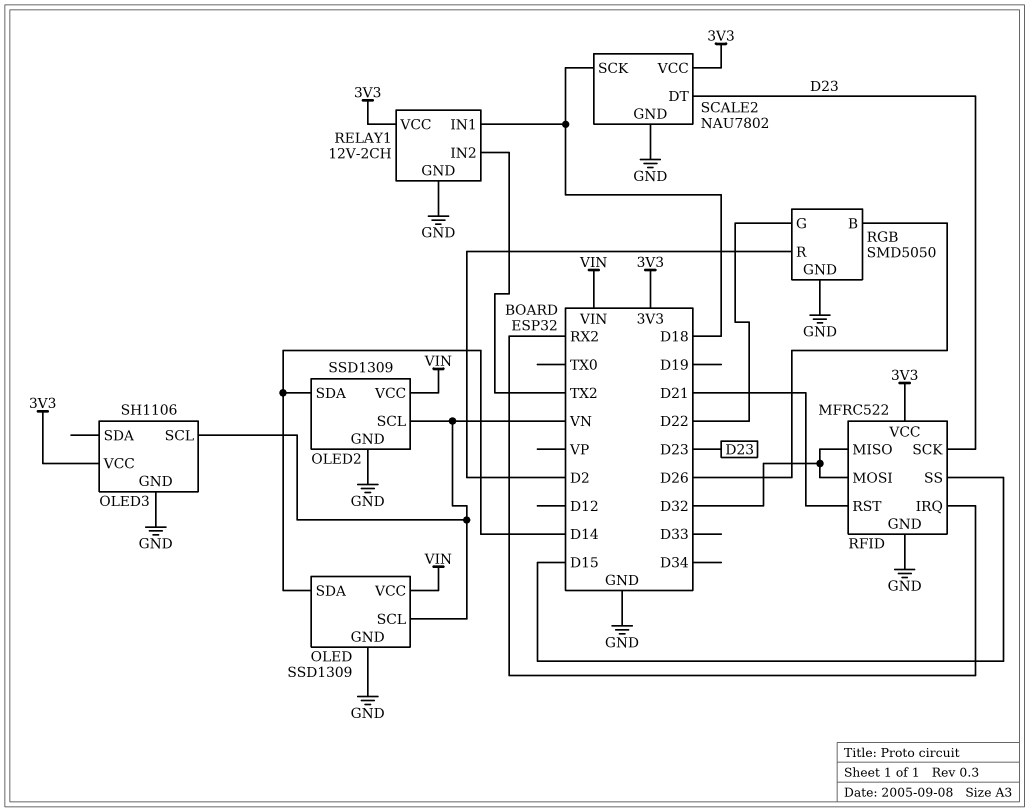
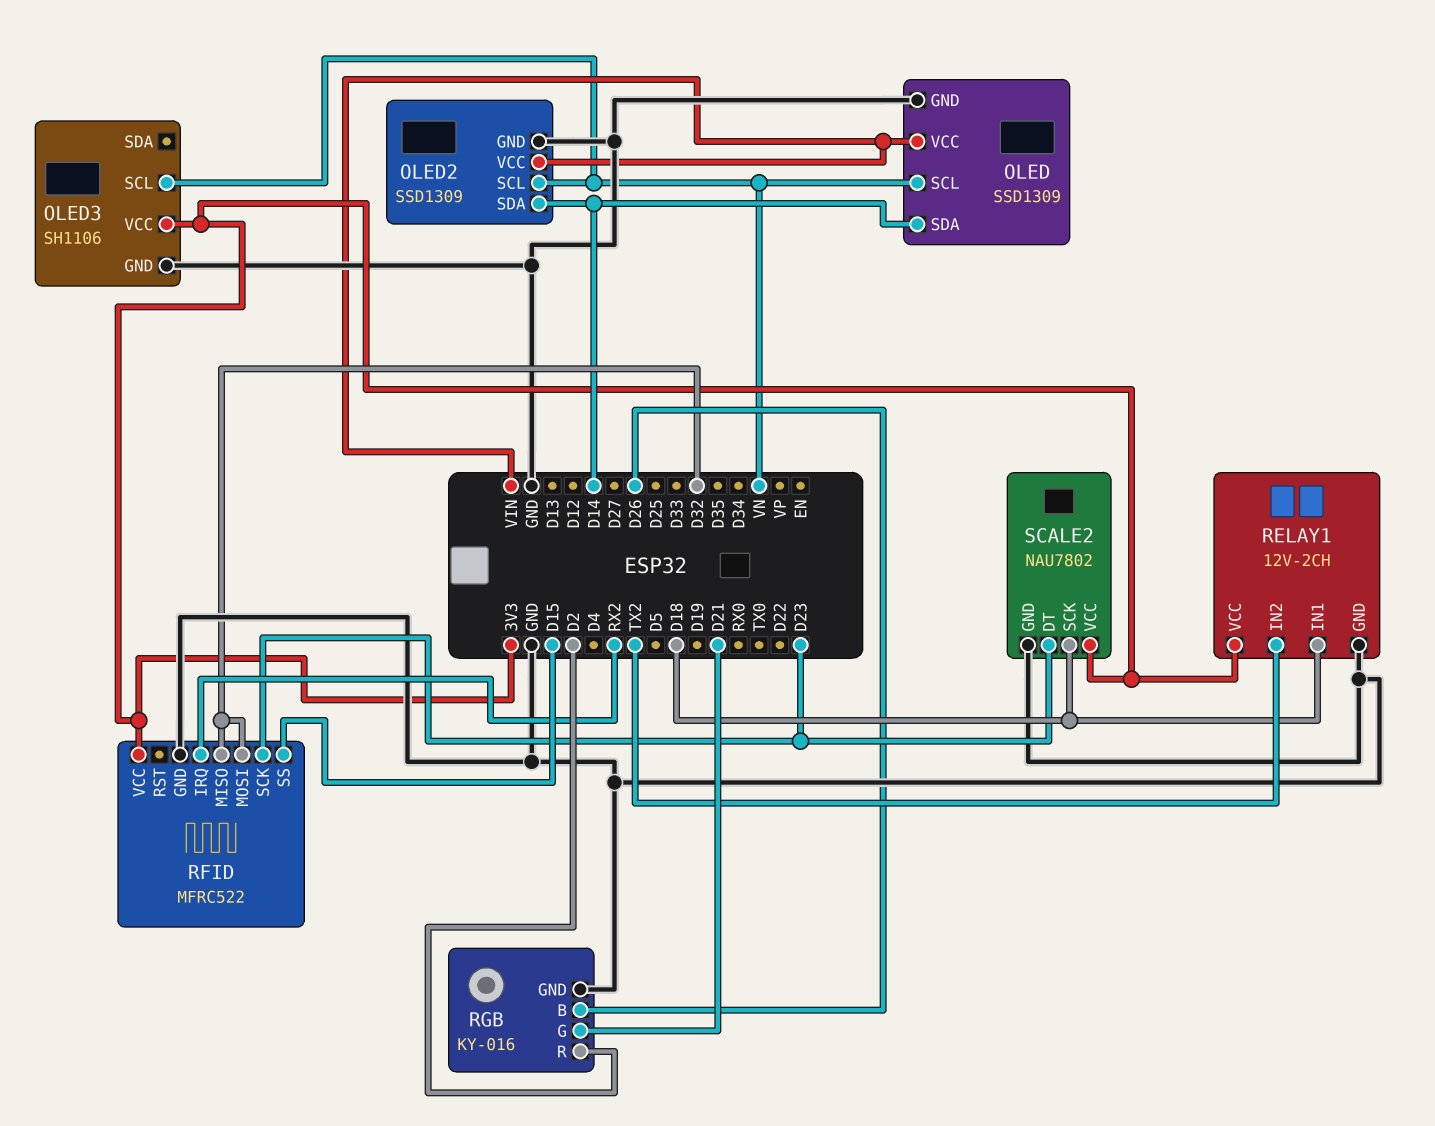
RFID pin RST: D21 -> none
RGB: SMD5050 -> KY-016
RGB pin G: D22 -> D21

